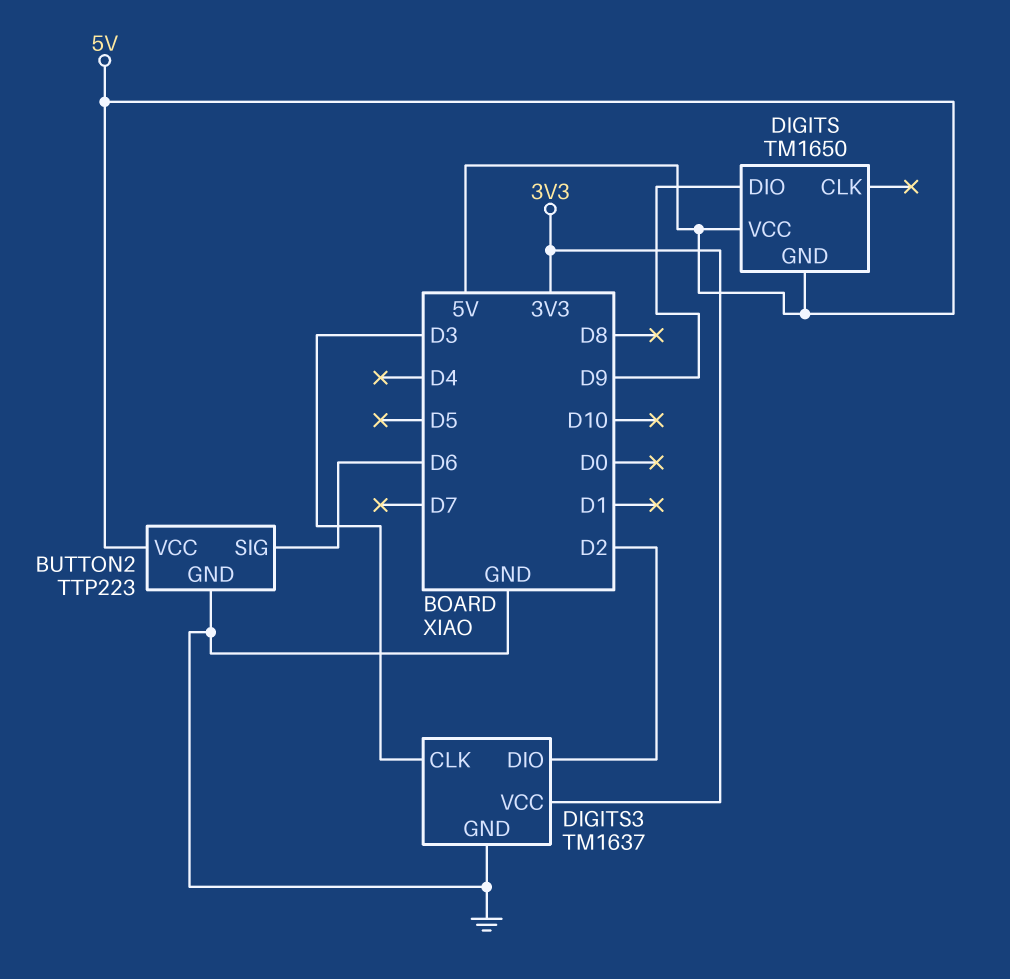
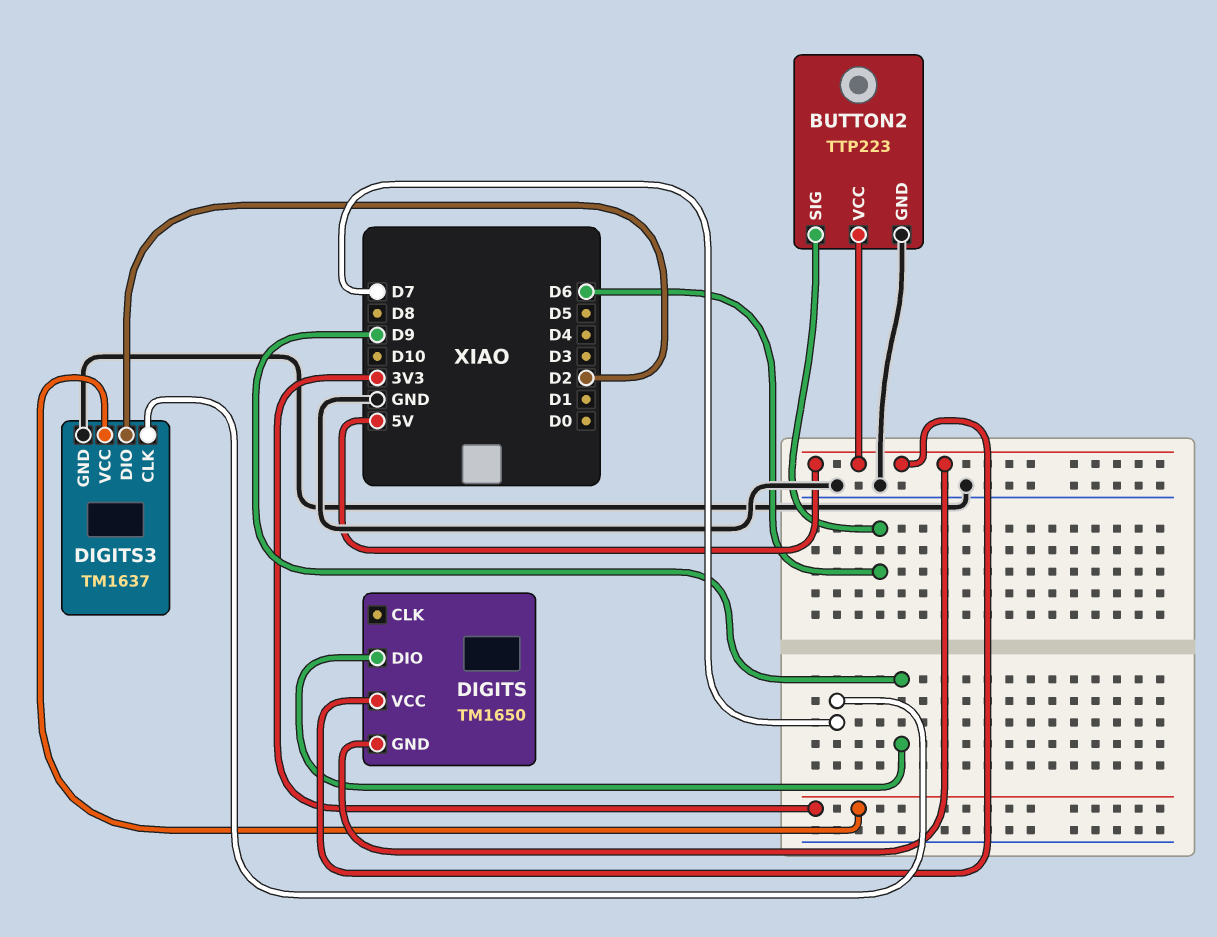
DIGITS3 pin CLK: D3 -> D7

